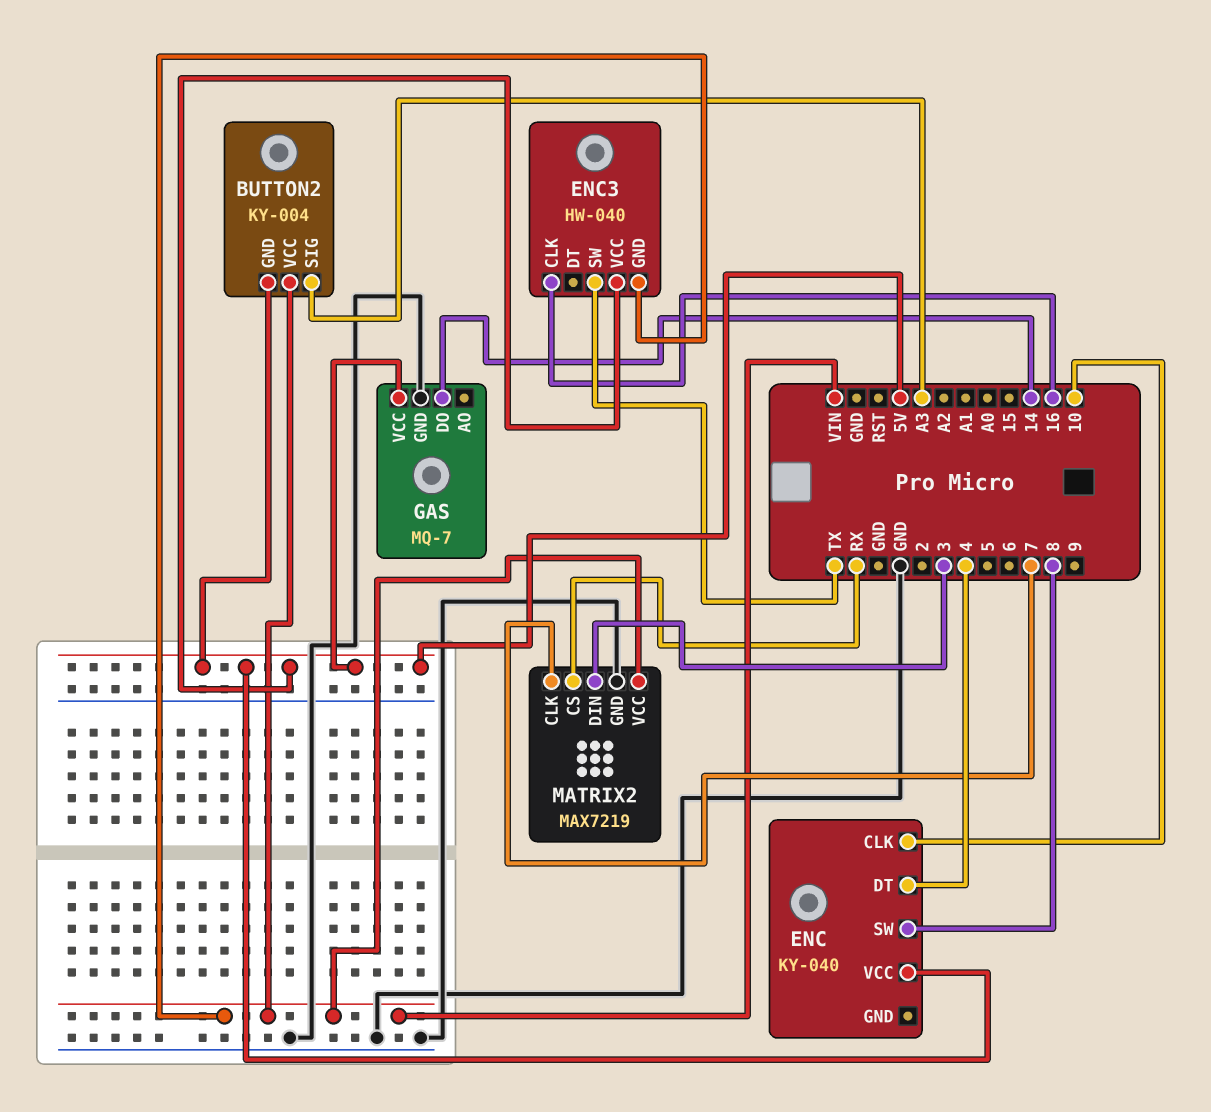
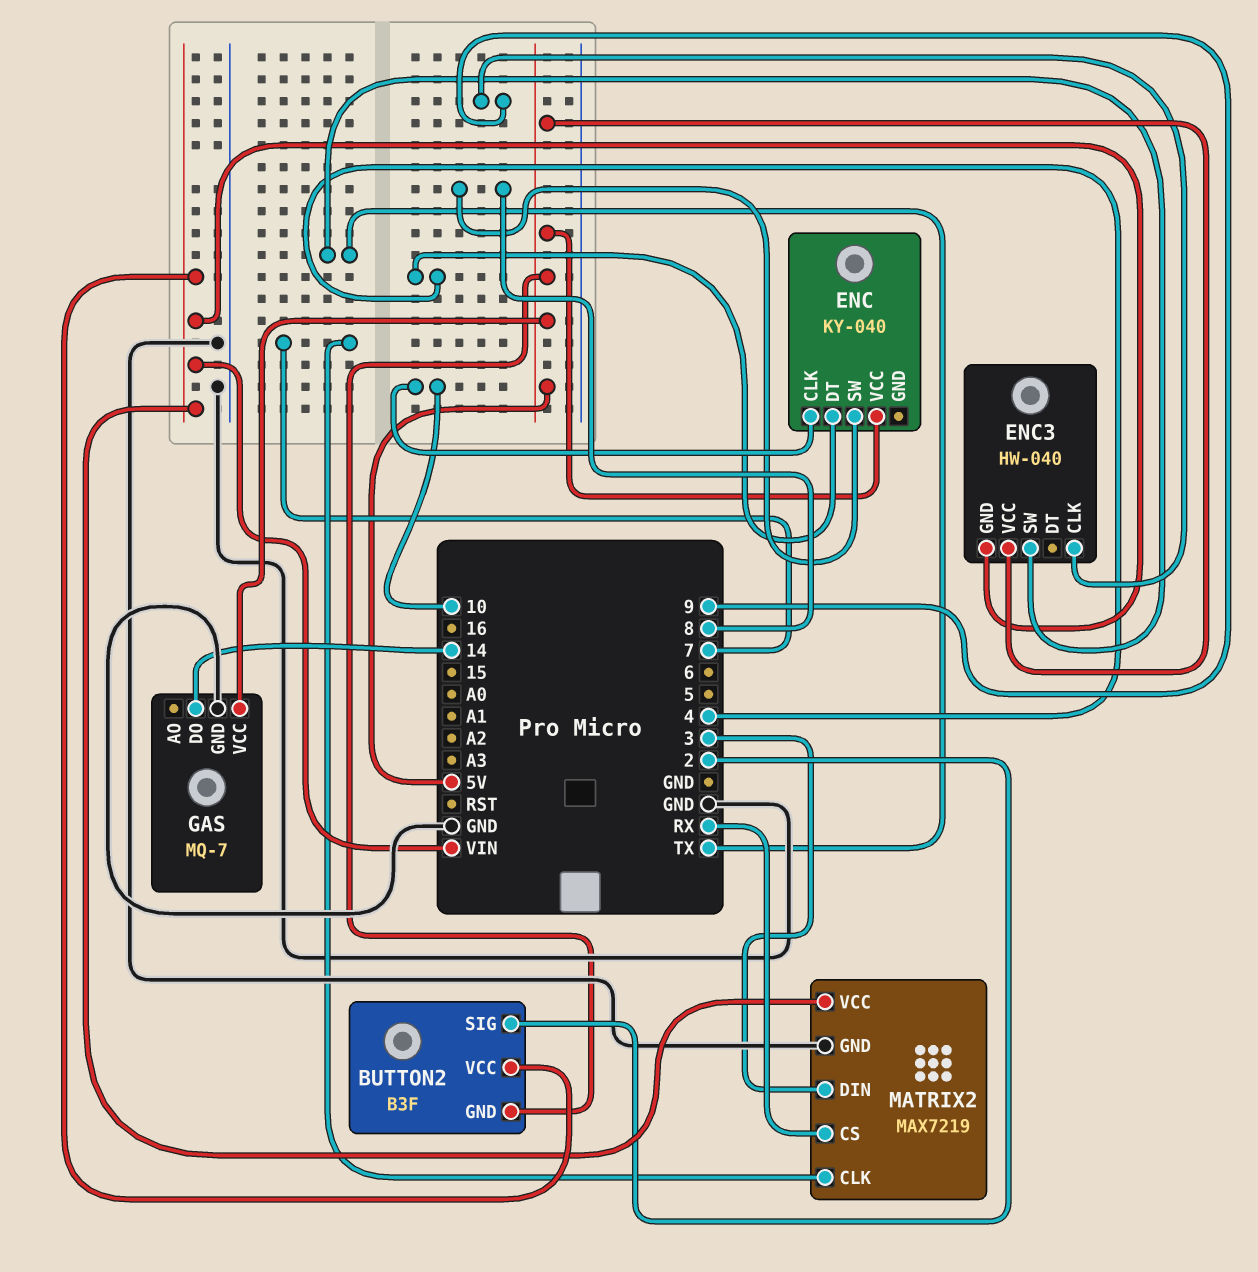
BUTTON2: KY-004 -> B3F
BUTTON2 pin SIG: A3 -> 2
ENC3 pin CLK: 16 -> 9

